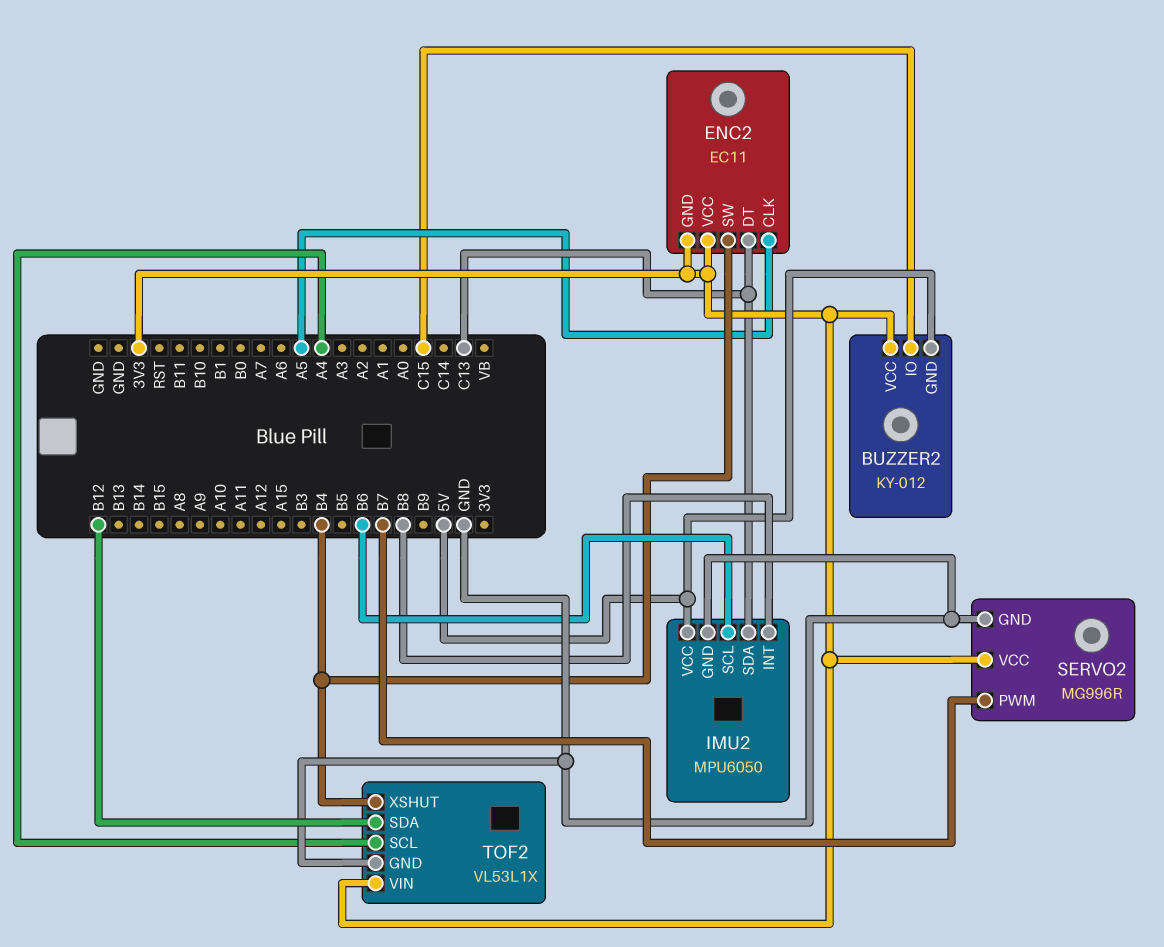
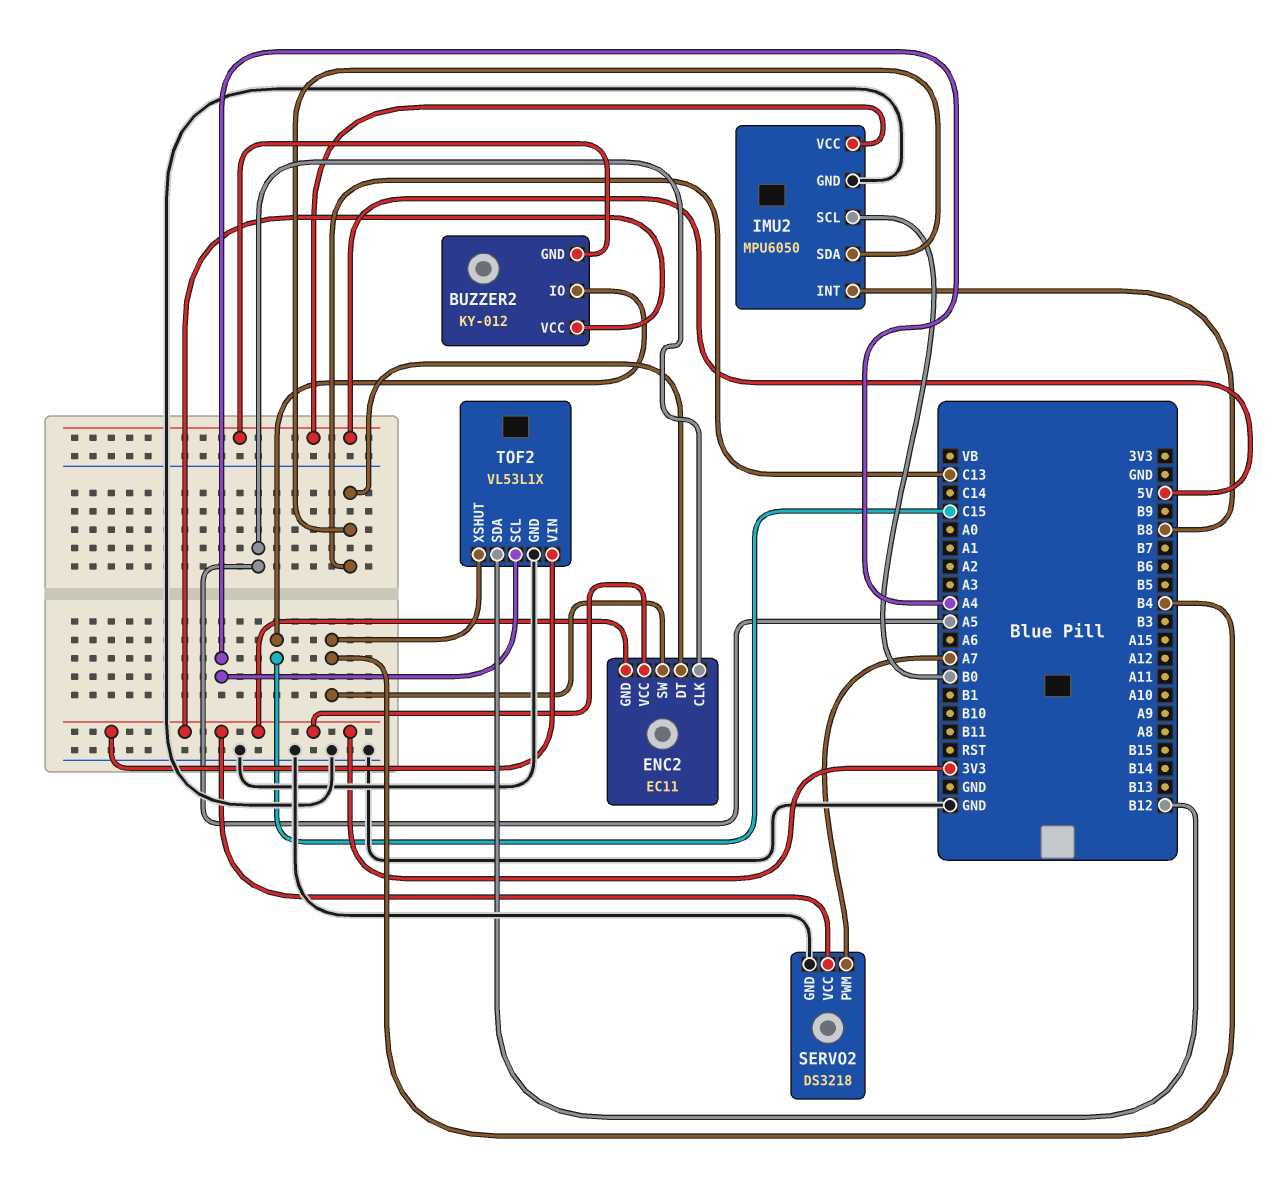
IMU2 pin SCL: B6 -> B0
SERVO2: MG996R -> DS3218
SERVO2 pin PWM: B7 -> A7

